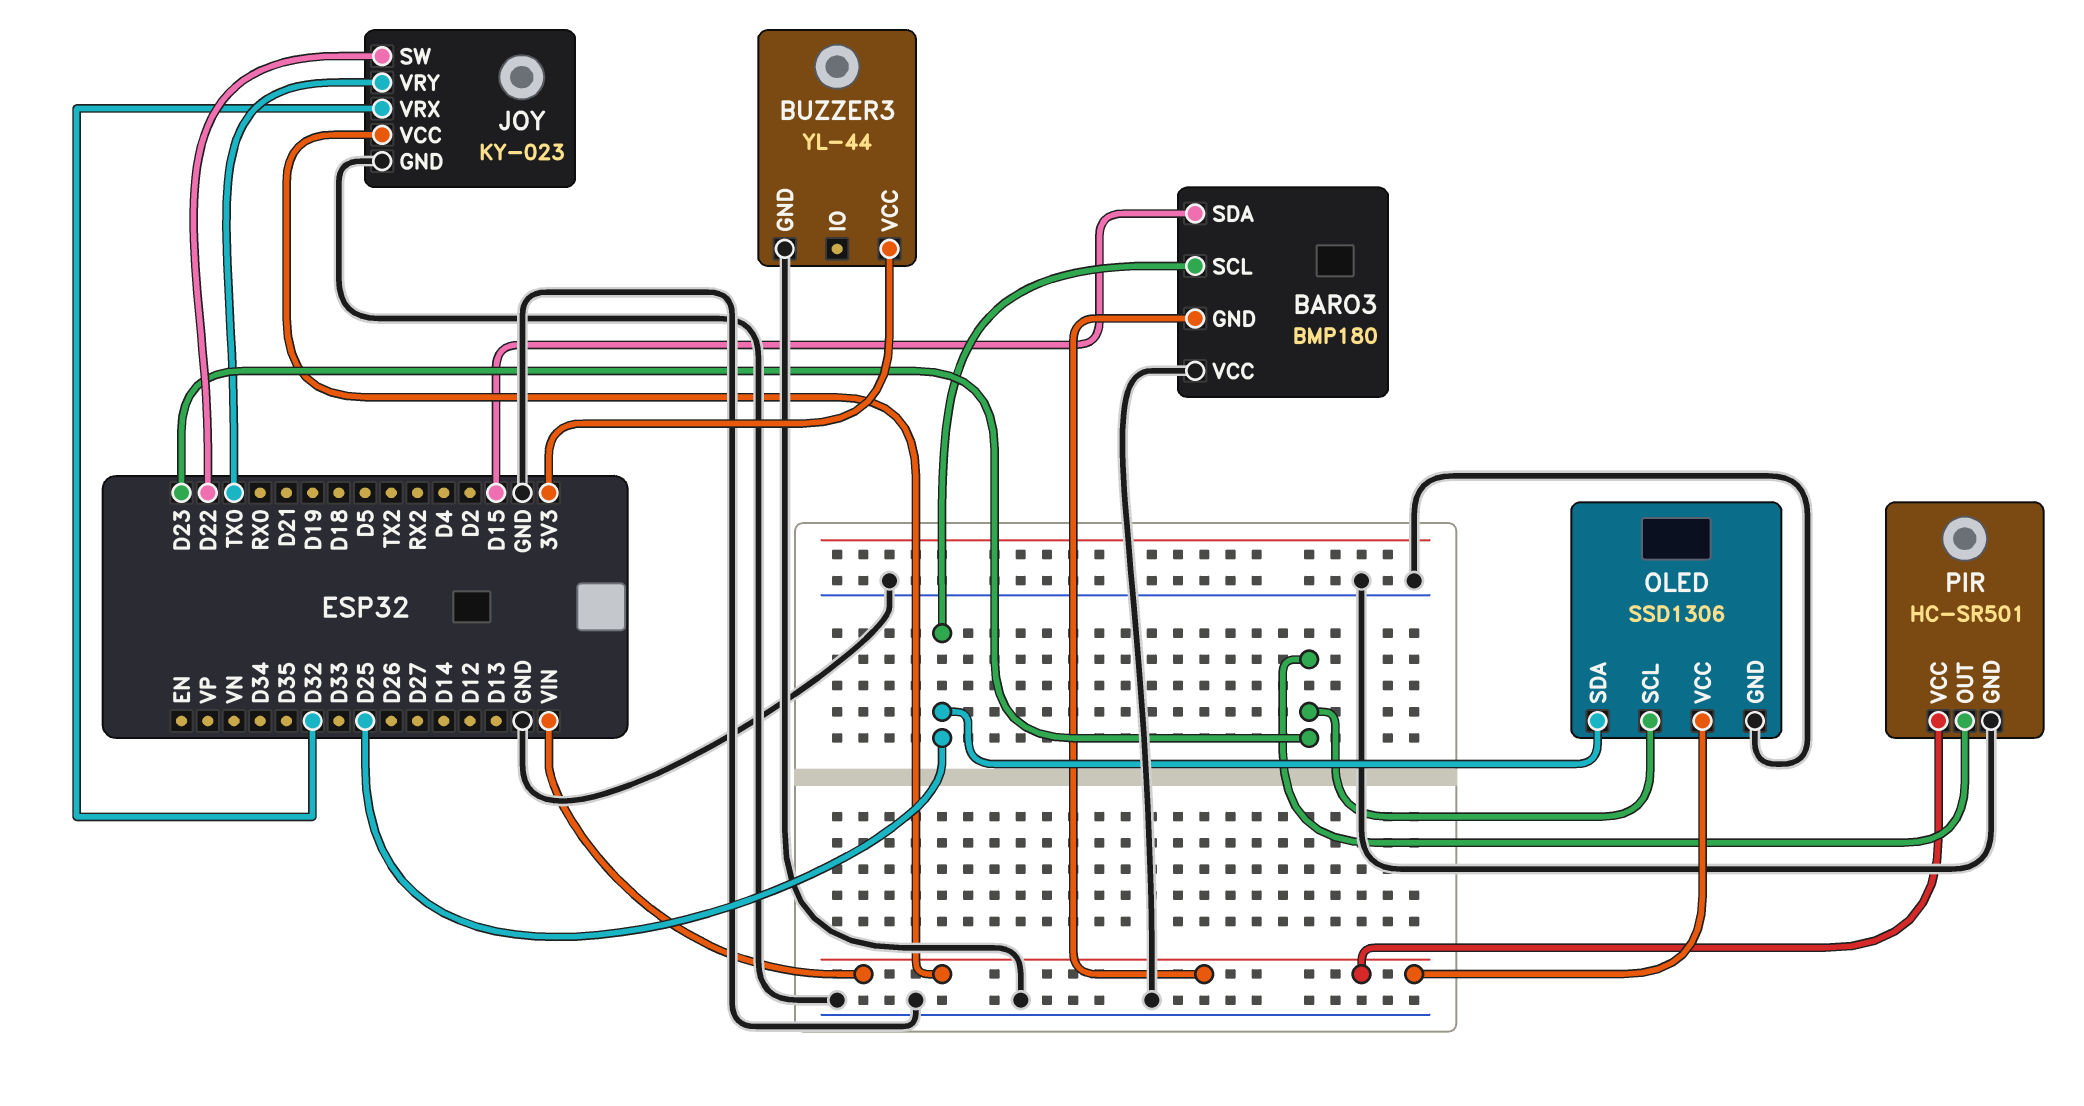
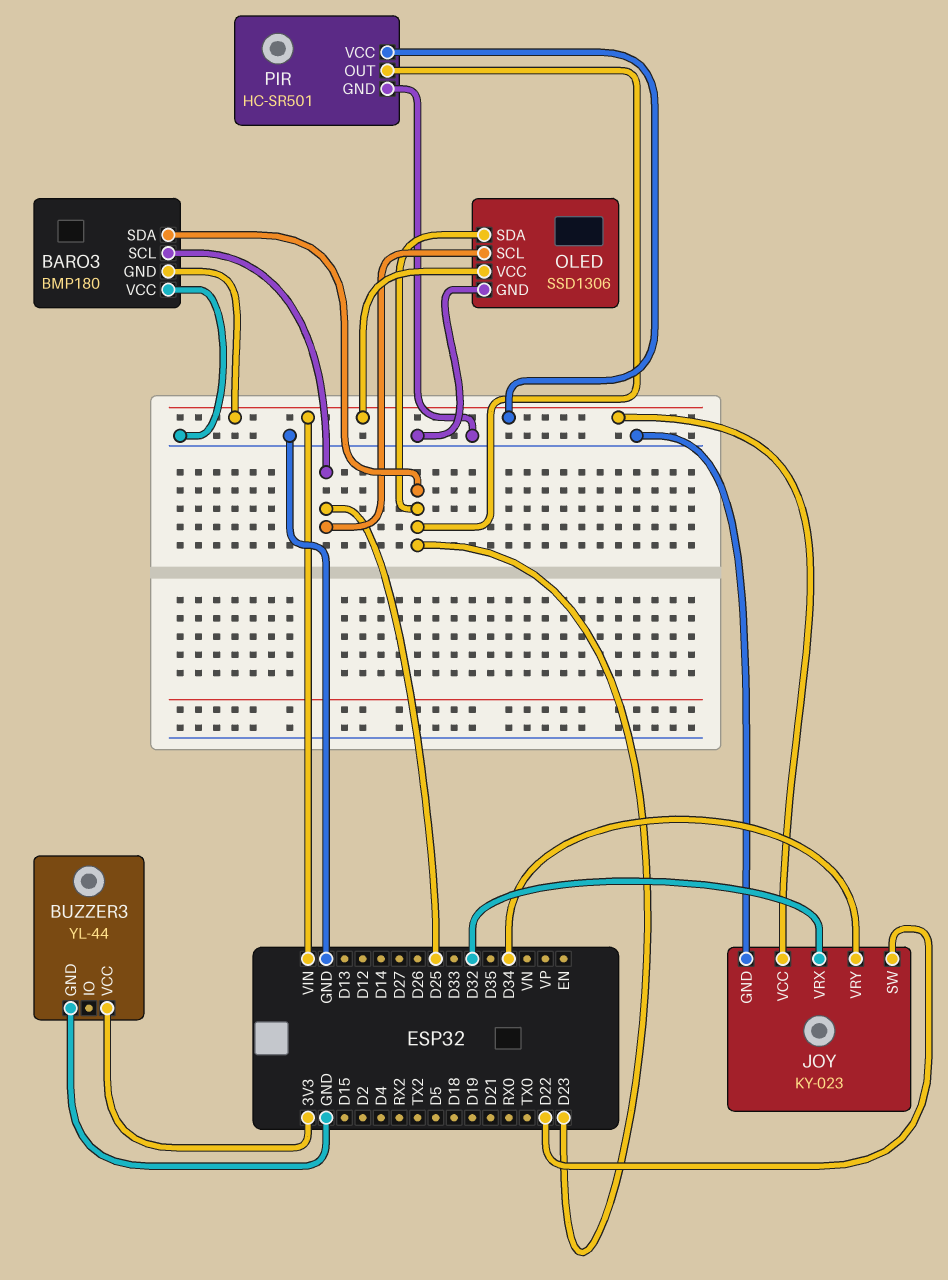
BARO3 pin SDA: D15 -> D23
JOY pin VRY: TX0 -> D34
OLED pin SCL: D23 -> D25
OLED pin SDA: D25 -> D23

